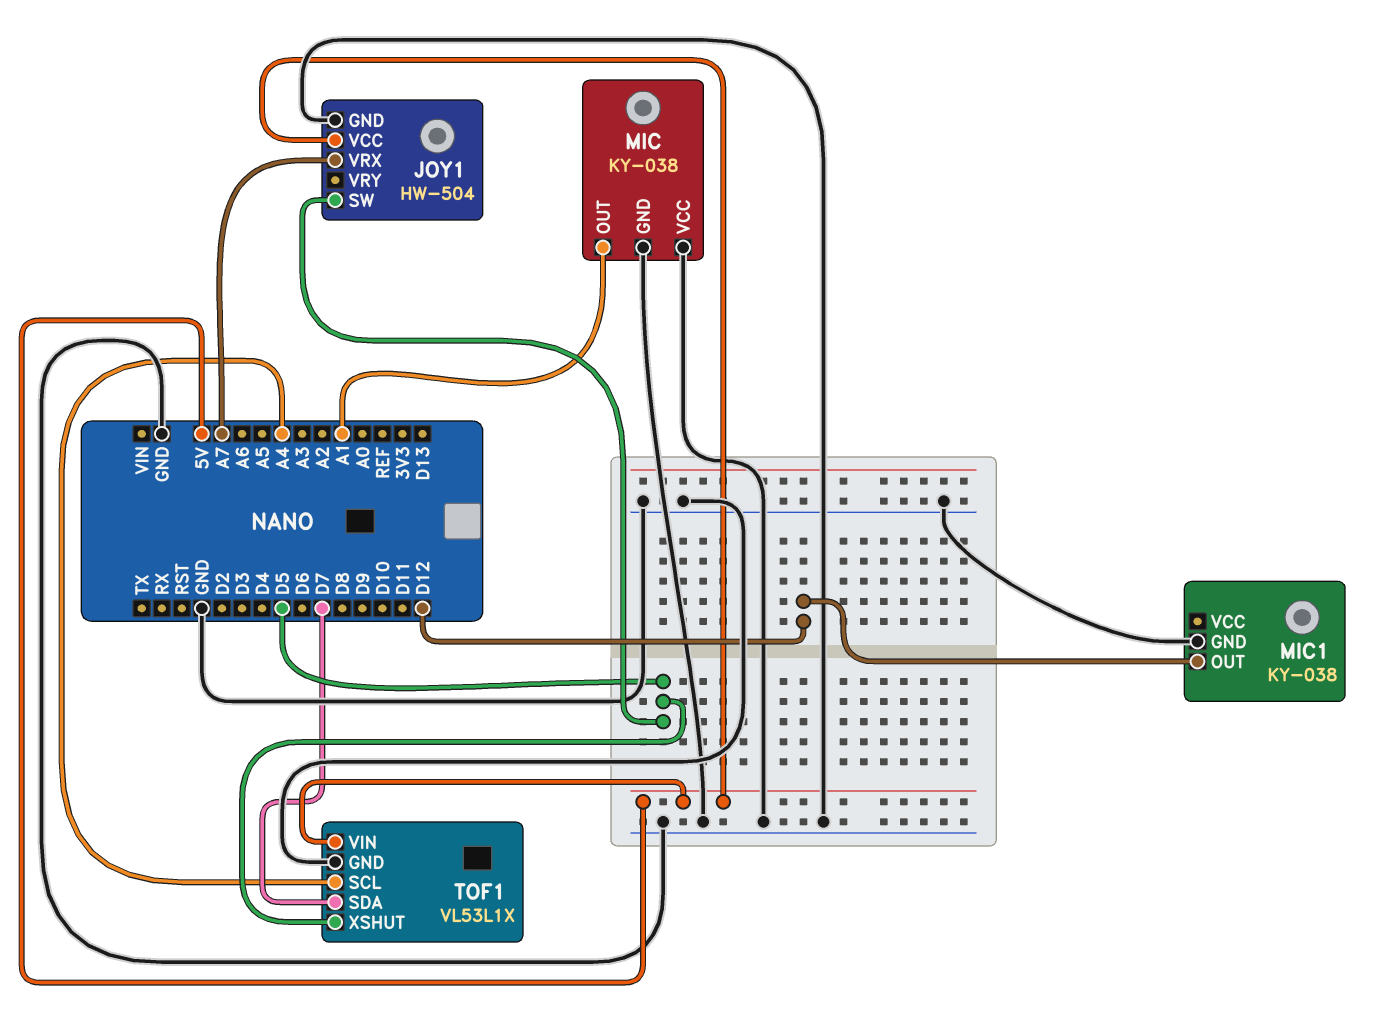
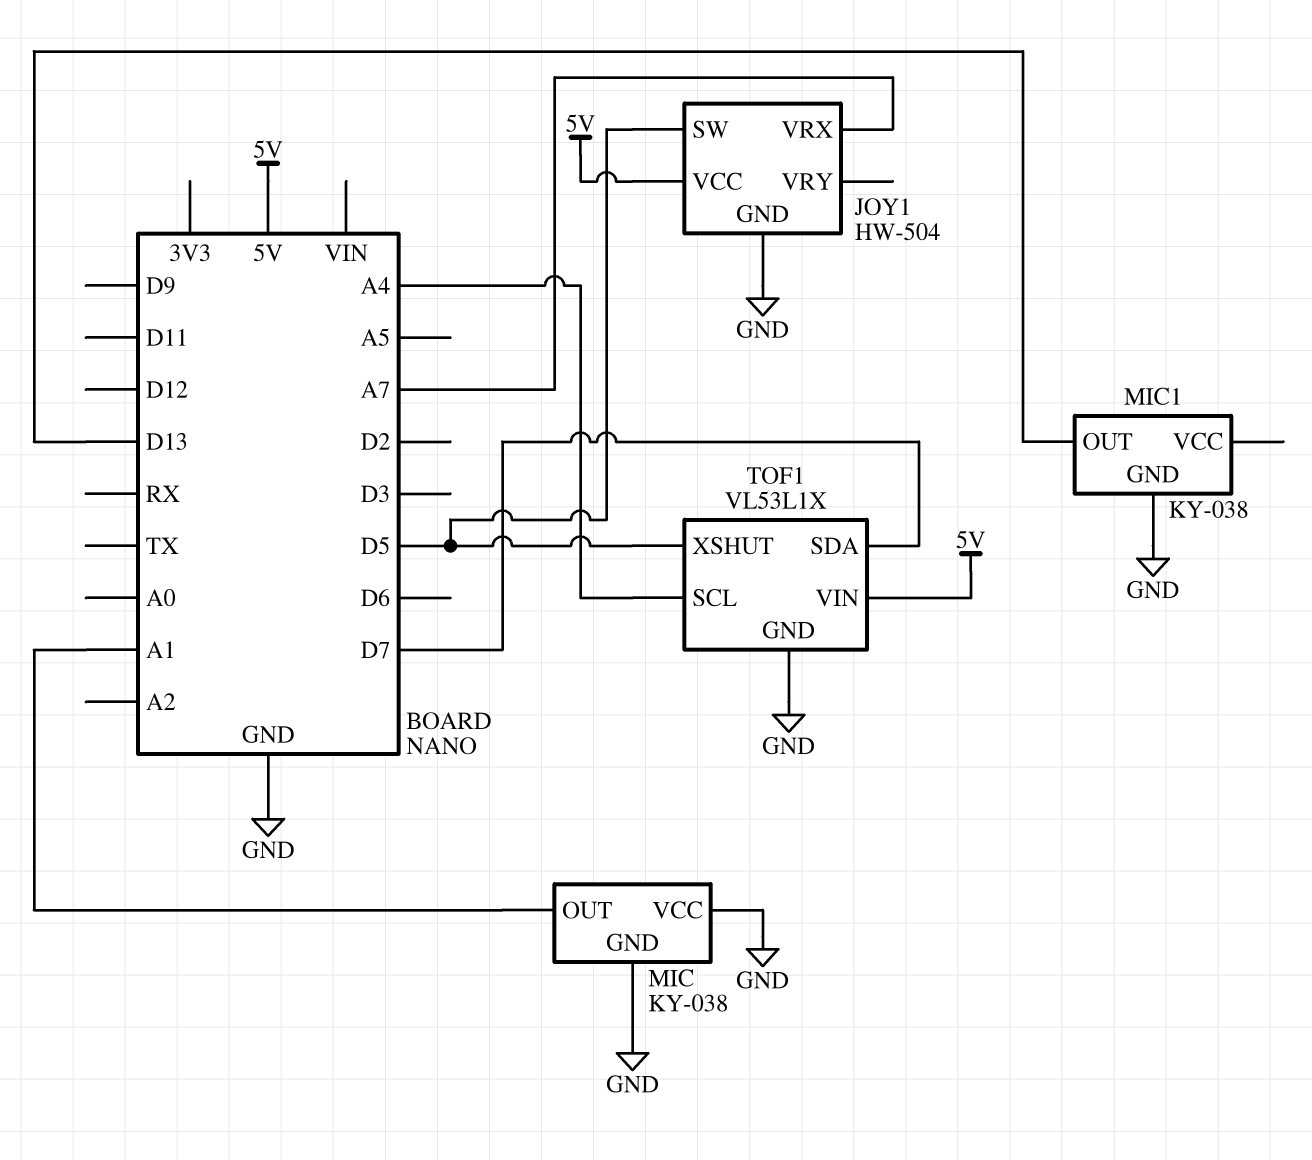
MIC1 pin OUT: D12 -> D13

